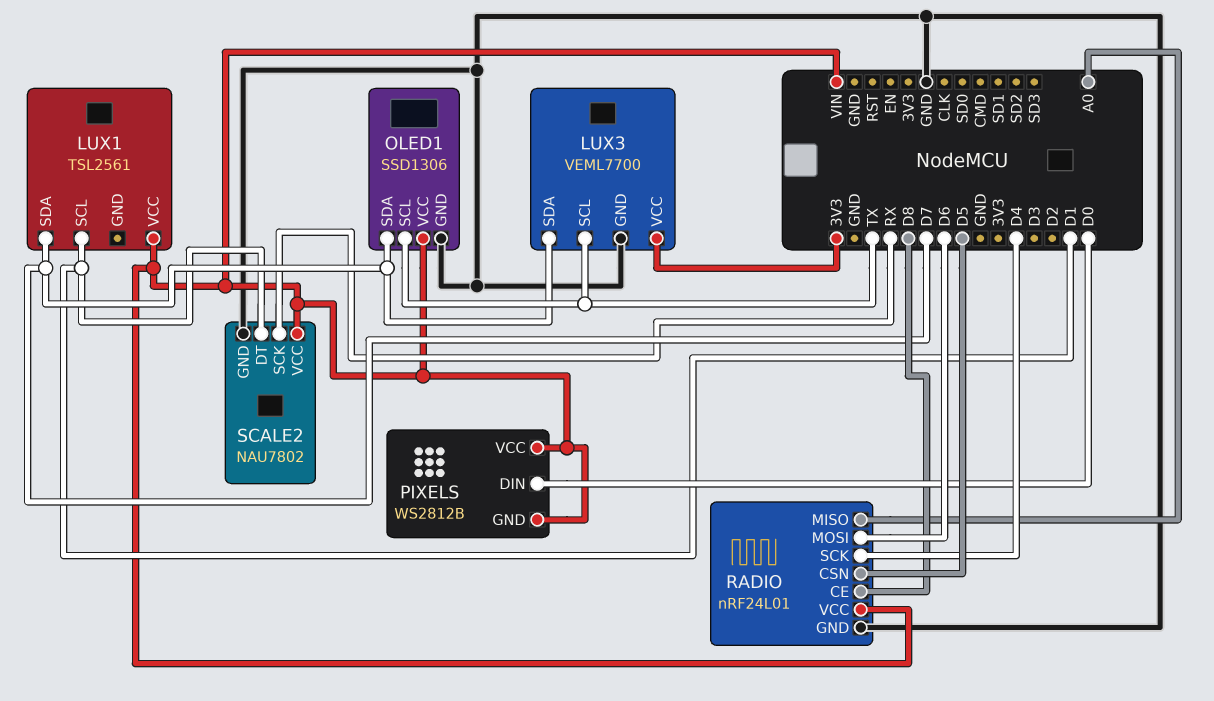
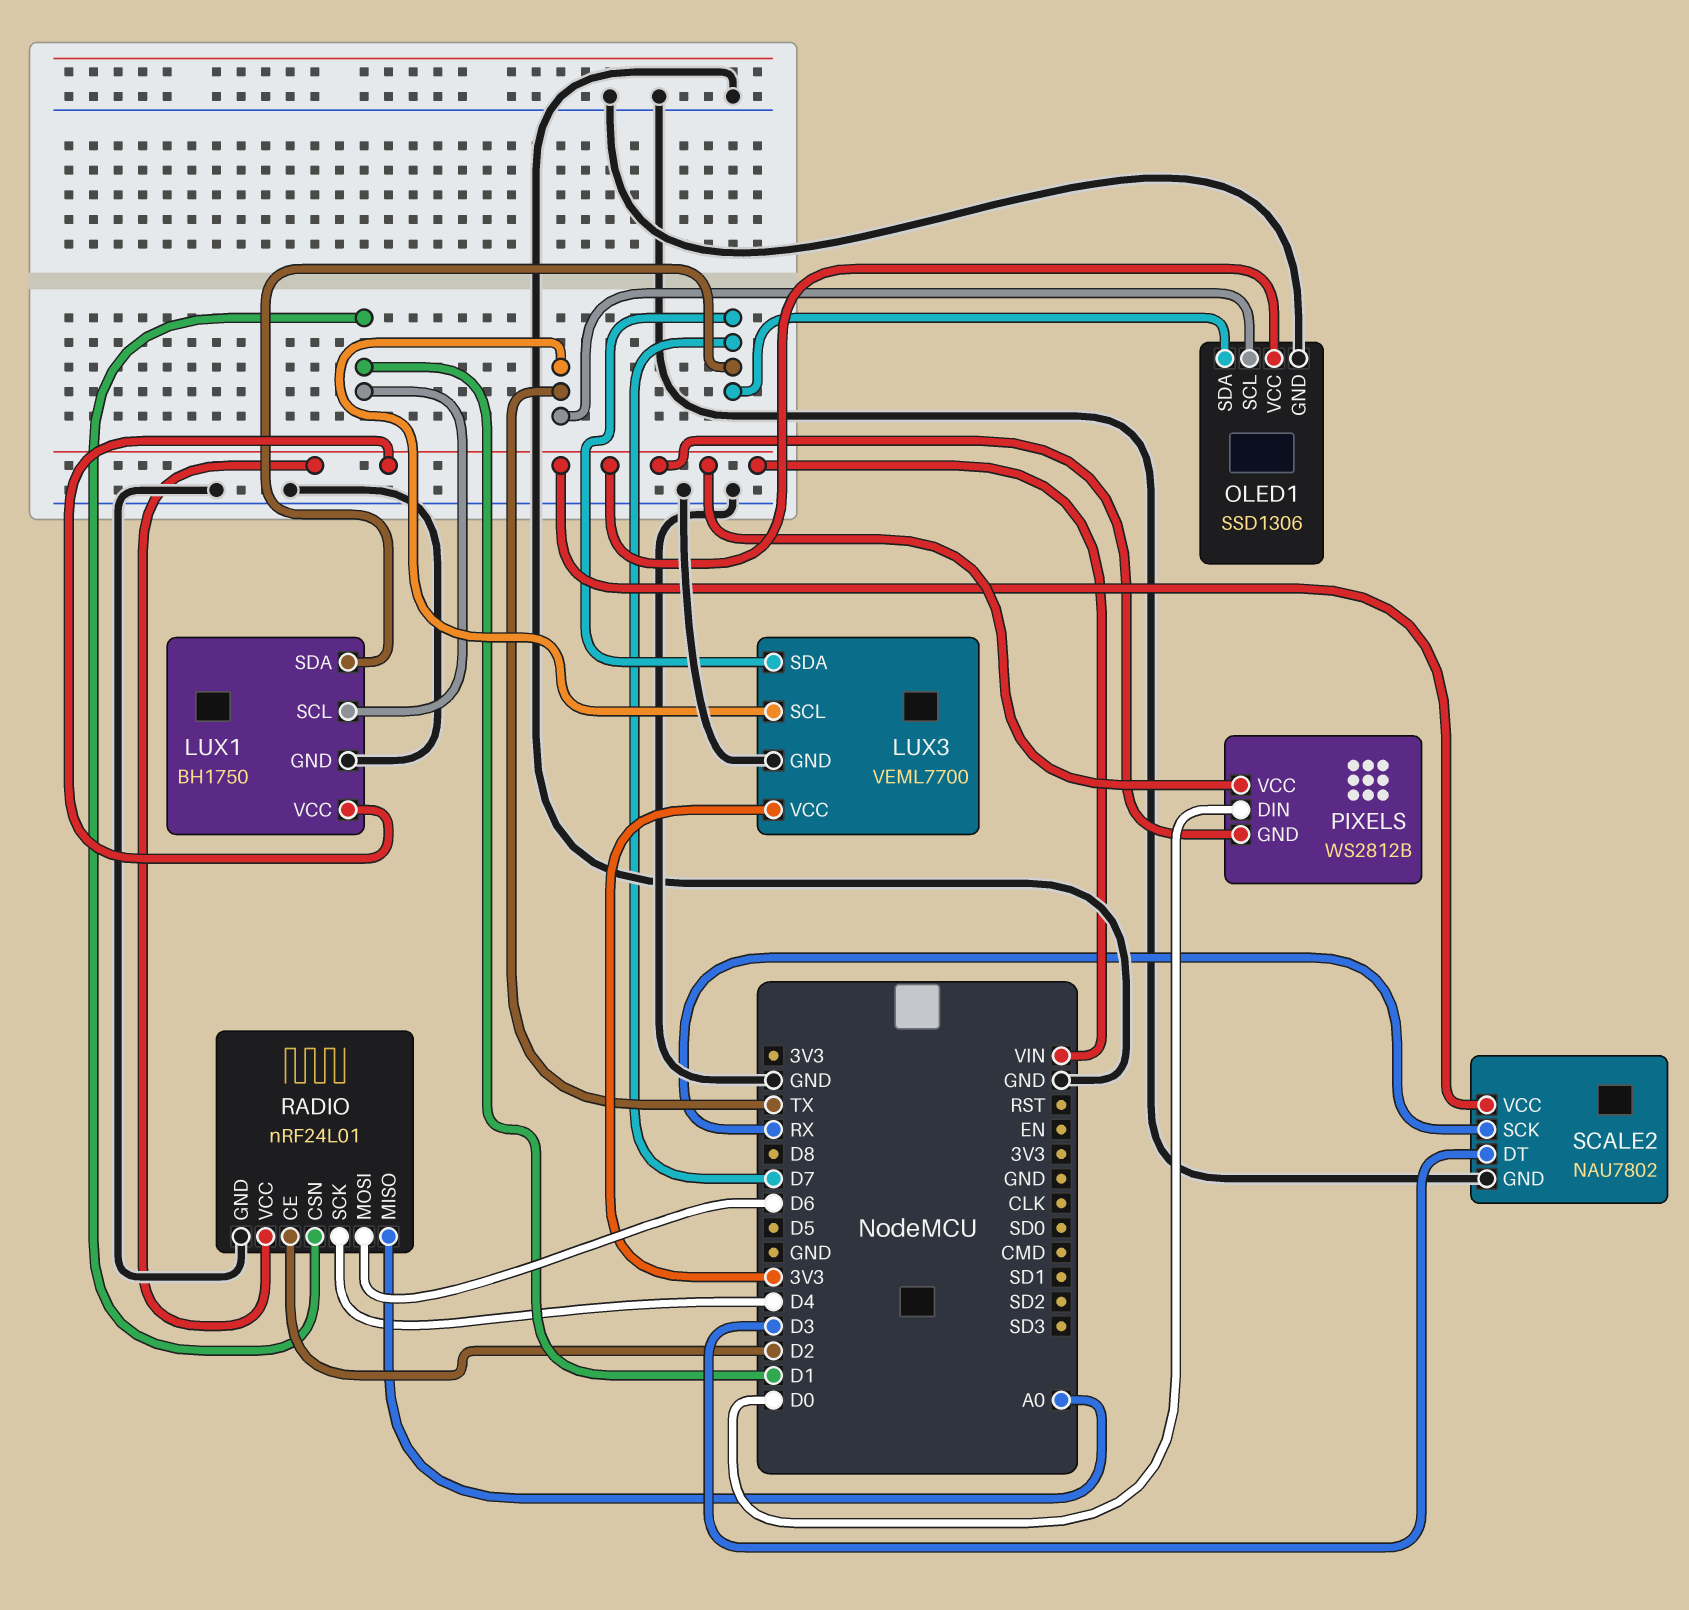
LUX1: TSL2561 -> BH1750
LUX1 pin GND: none -> GND
RADIO pin CE: D8 -> D2
RADIO pin CSN: D5 -> D1
SCALE2 pin DT: D1 -> D3

